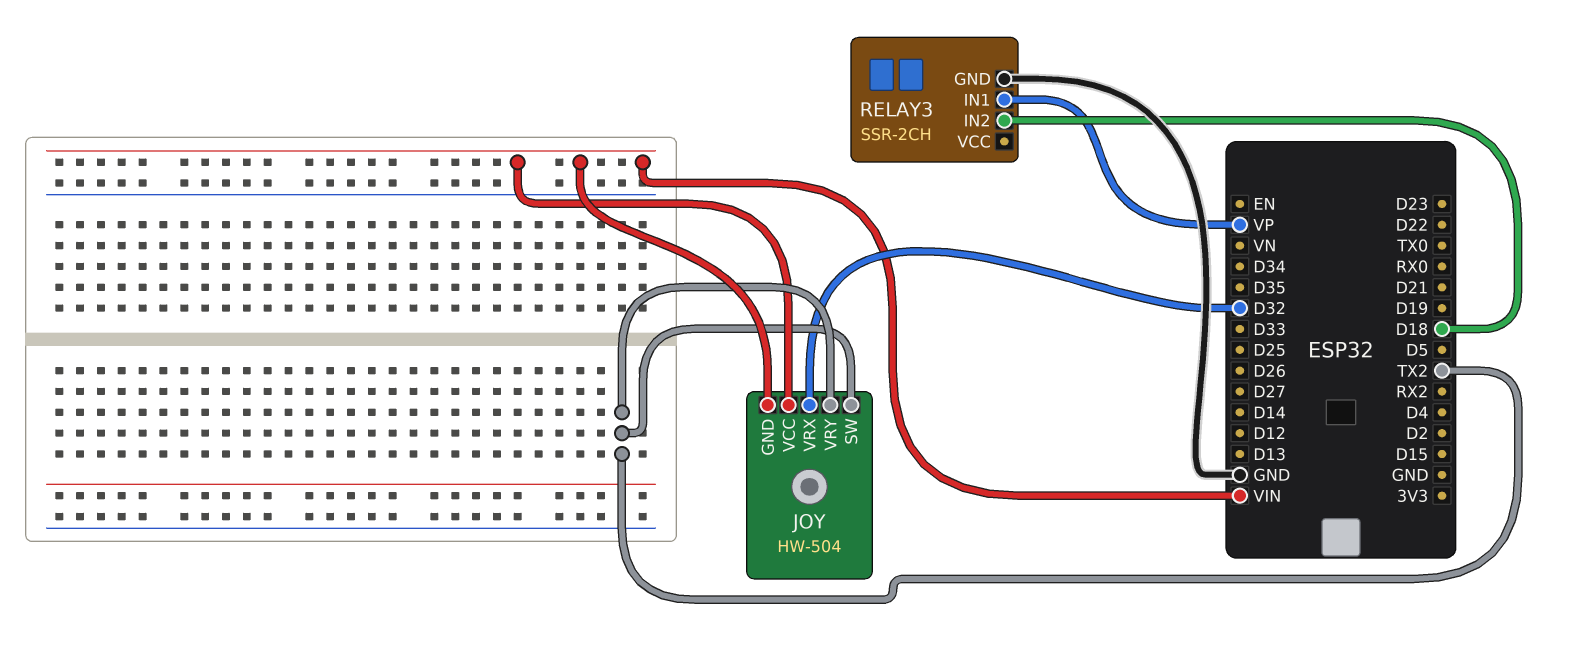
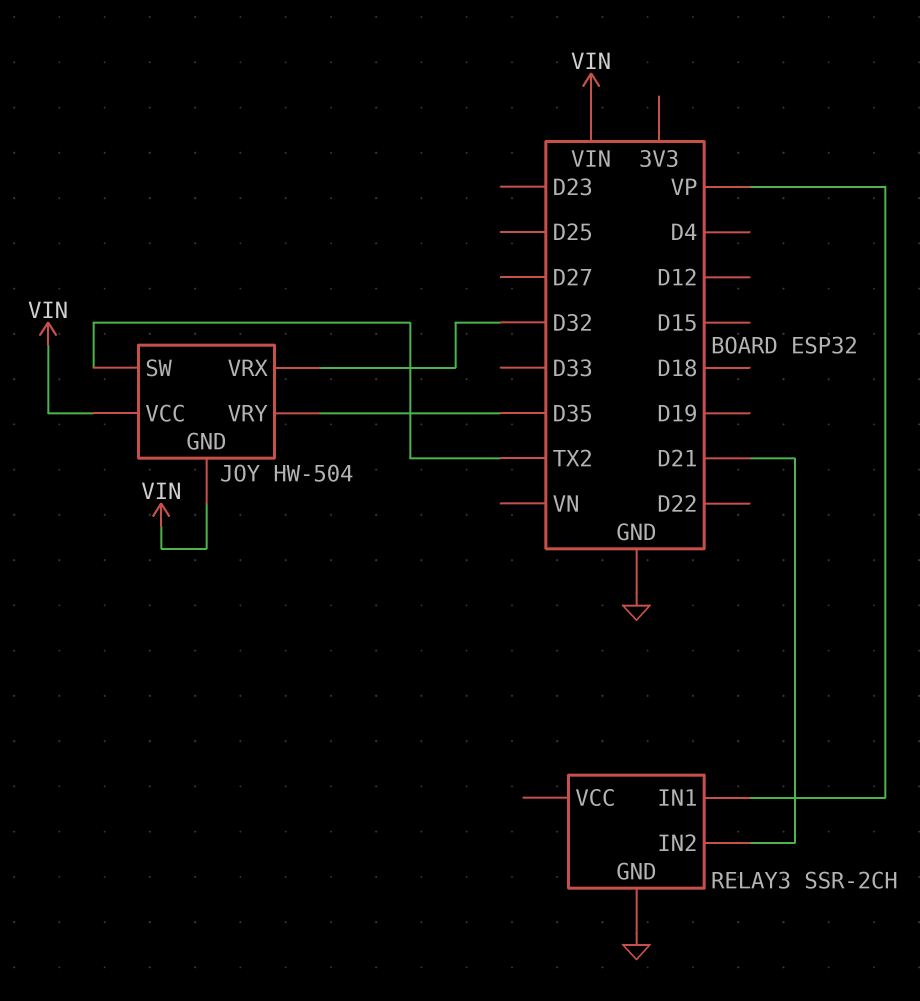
JOY pin VRY: TX2 -> D35
RELAY3 pin IN2: D18 -> D21

